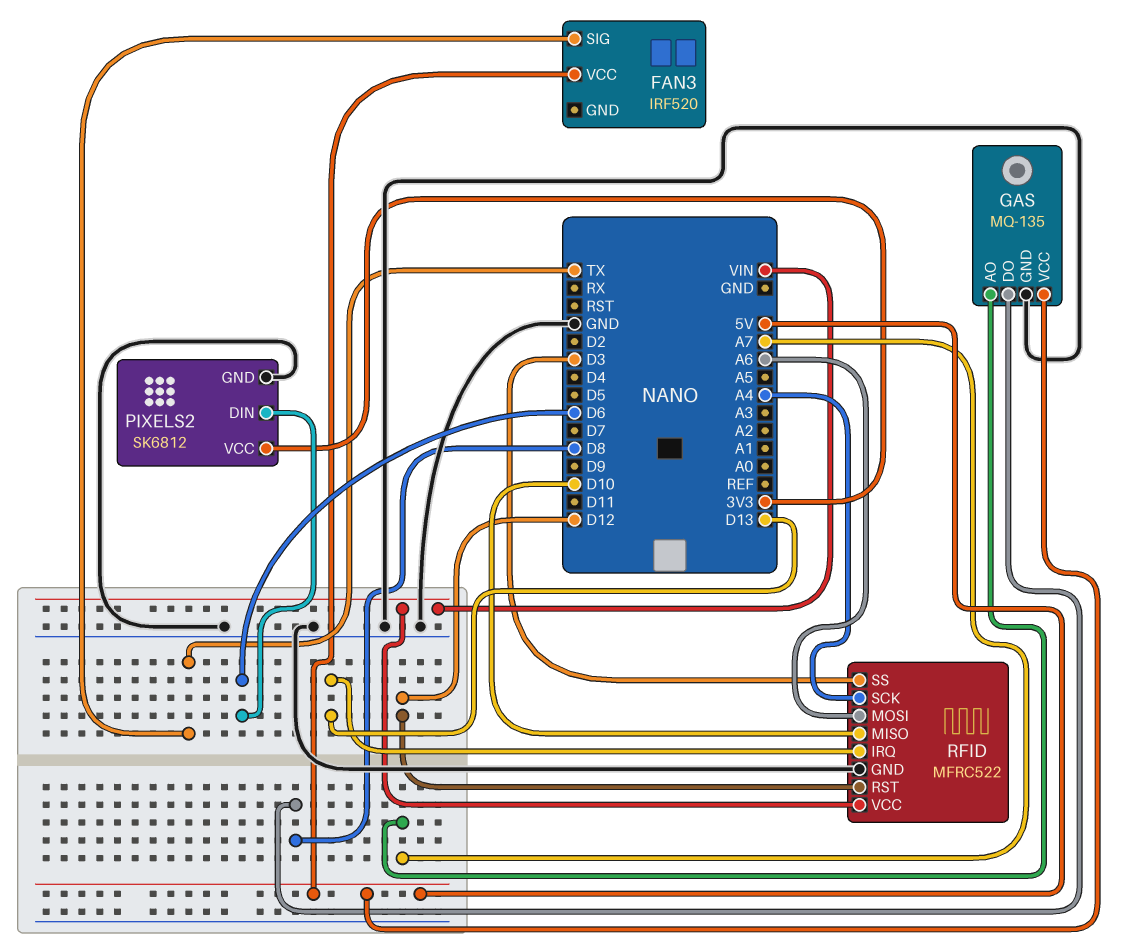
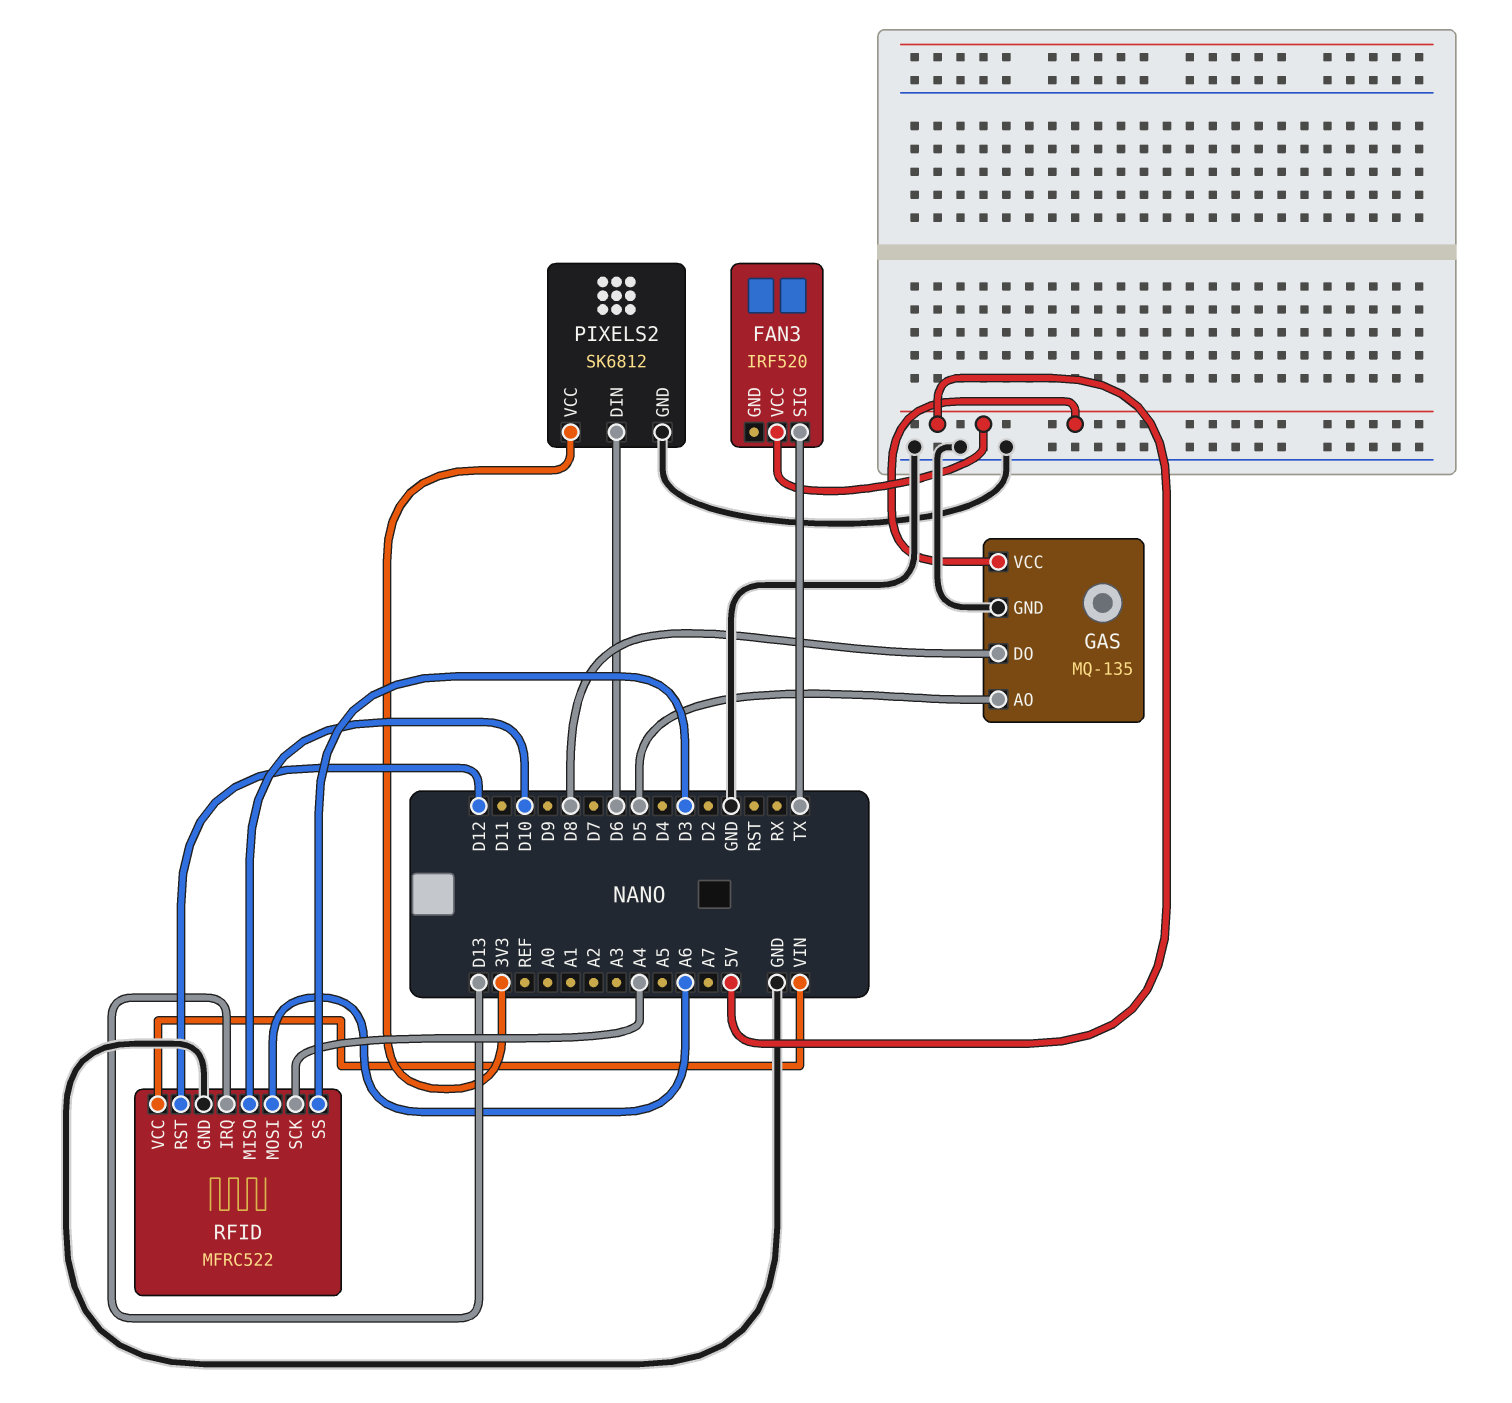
GAS pin AO: A7 -> D5

